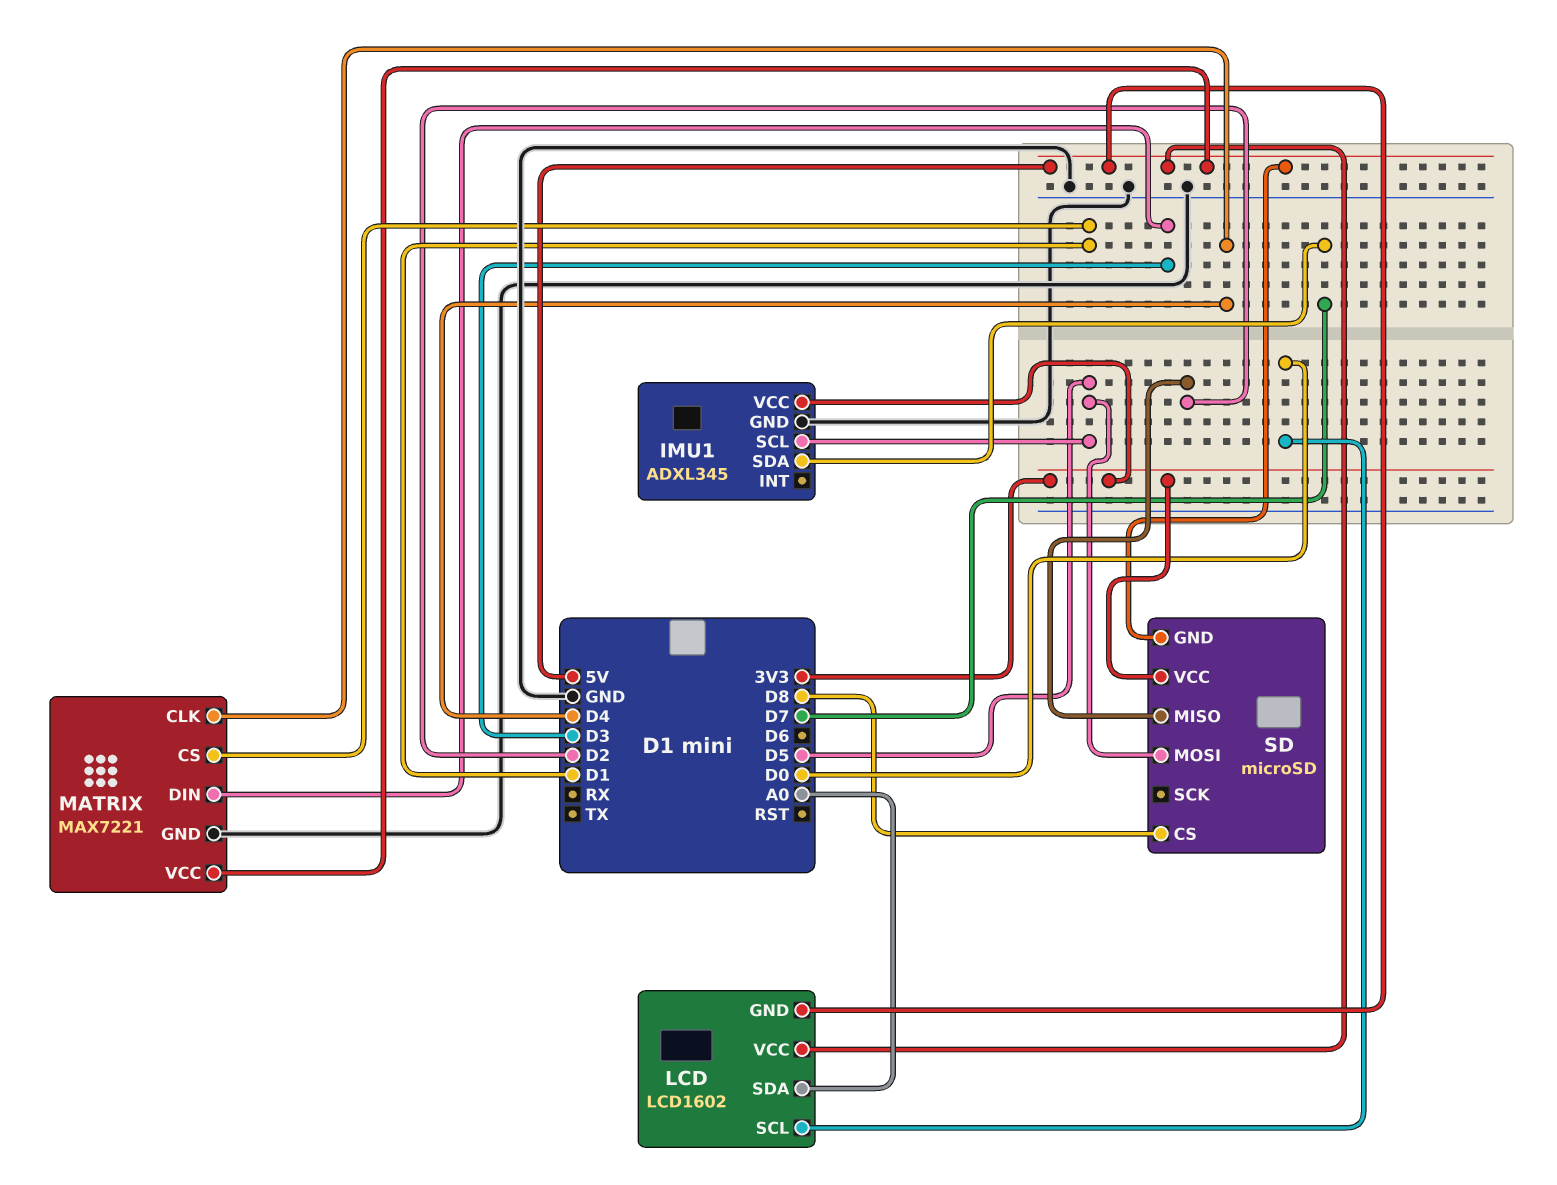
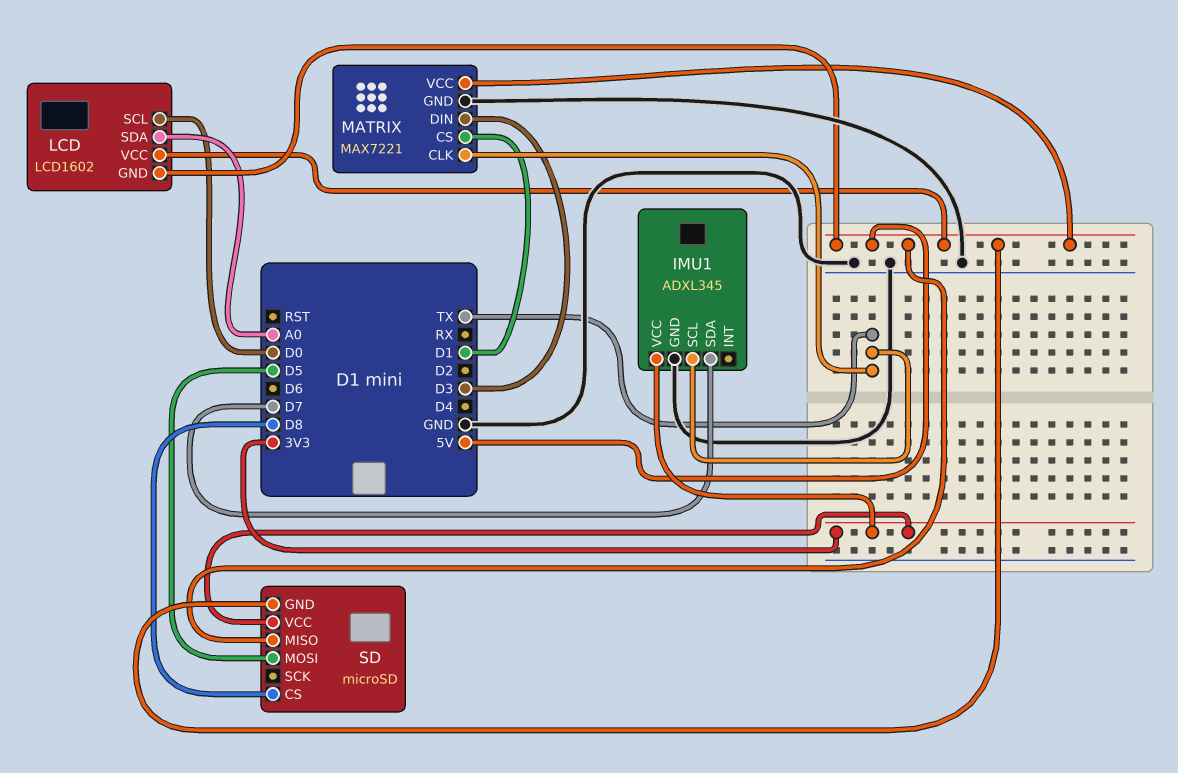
IMU1 pin SCL: D5 -> TX
MATRIX pin CLK: D4 -> TX
SD pin MISO: D2 -> 5V

